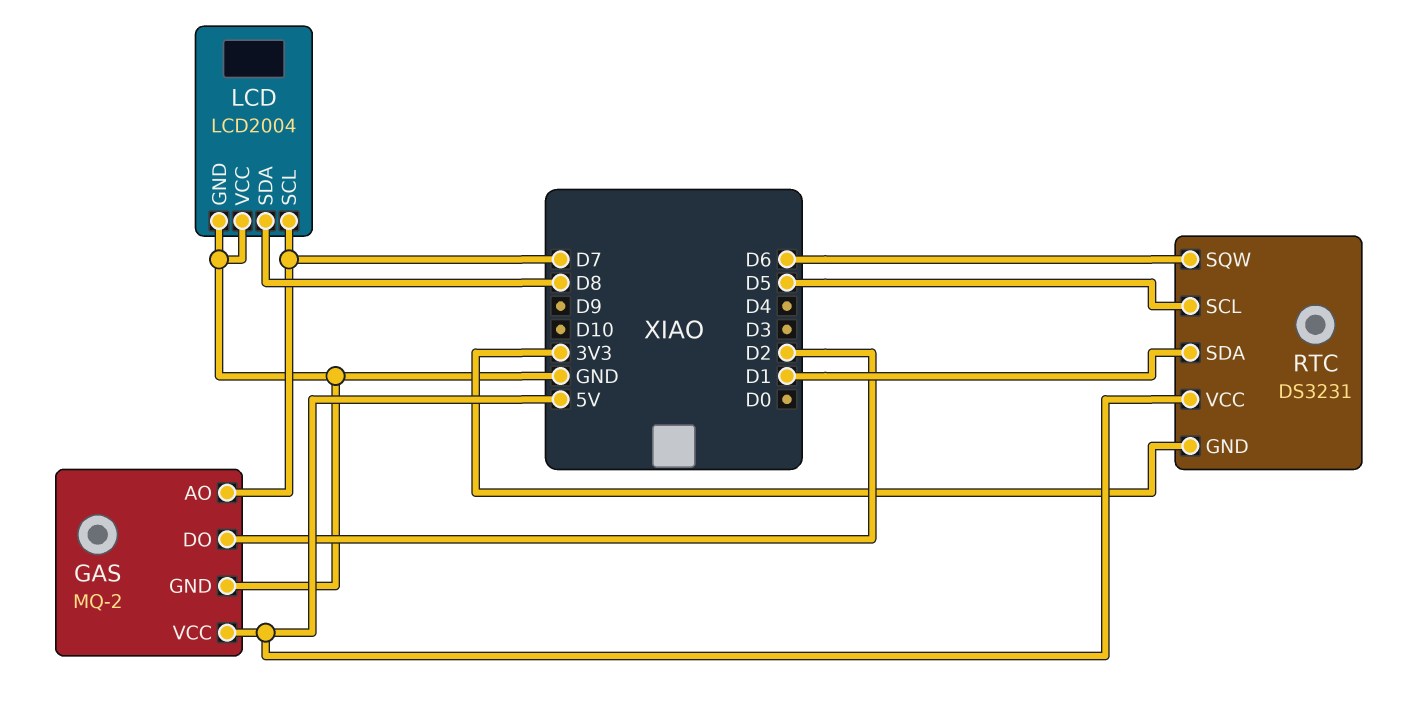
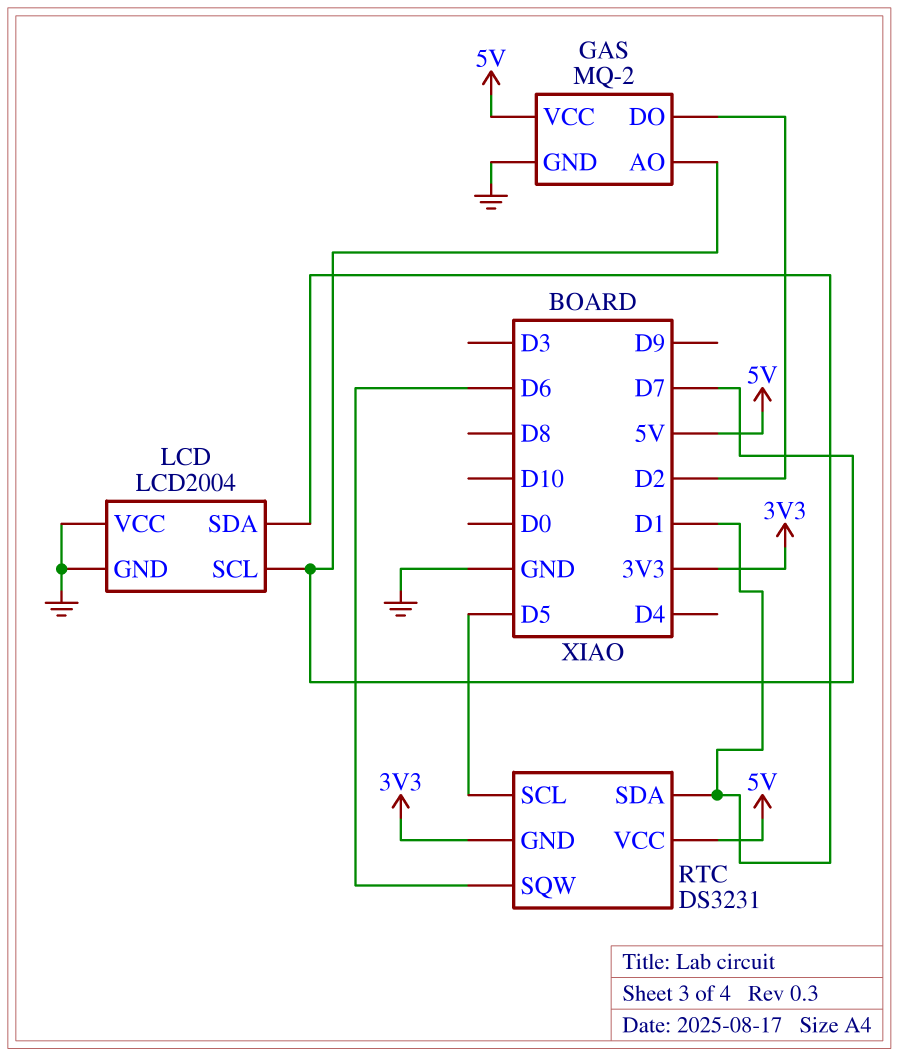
LCD pin SDA: D8 -> D1

